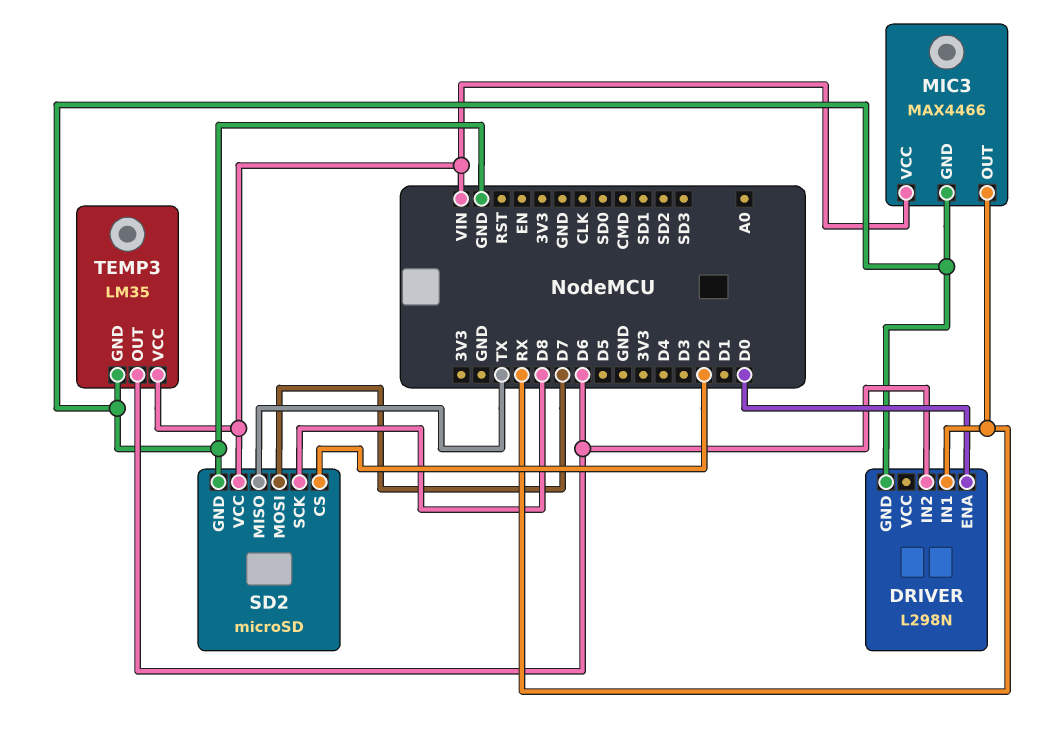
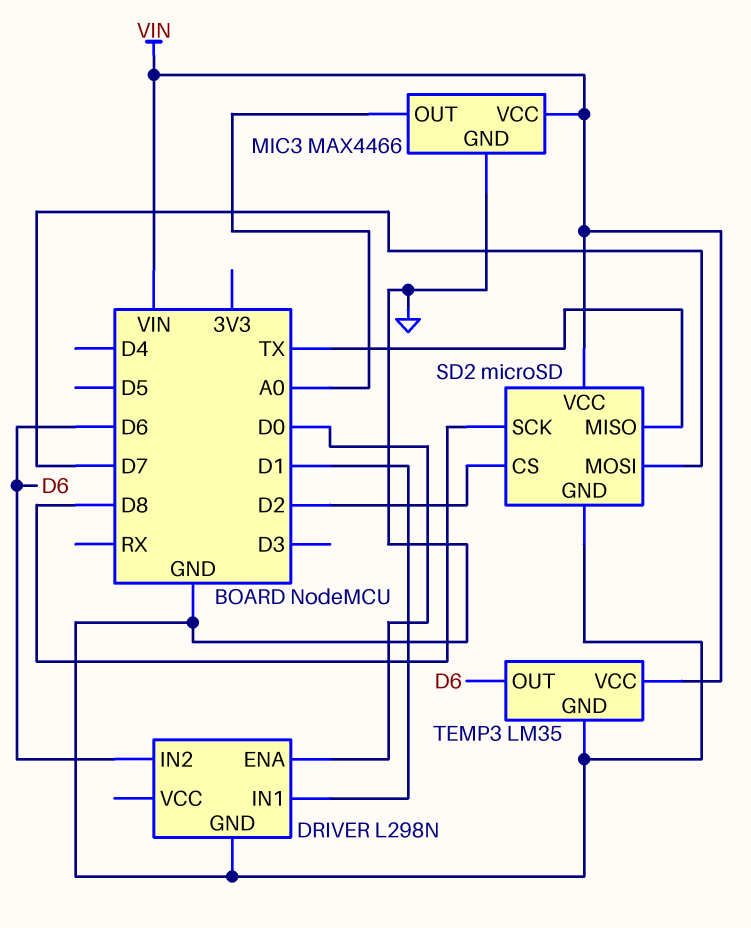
DRIVER pin IN1: RX -> D1
MIC3 pin OUT: RX -> A0

